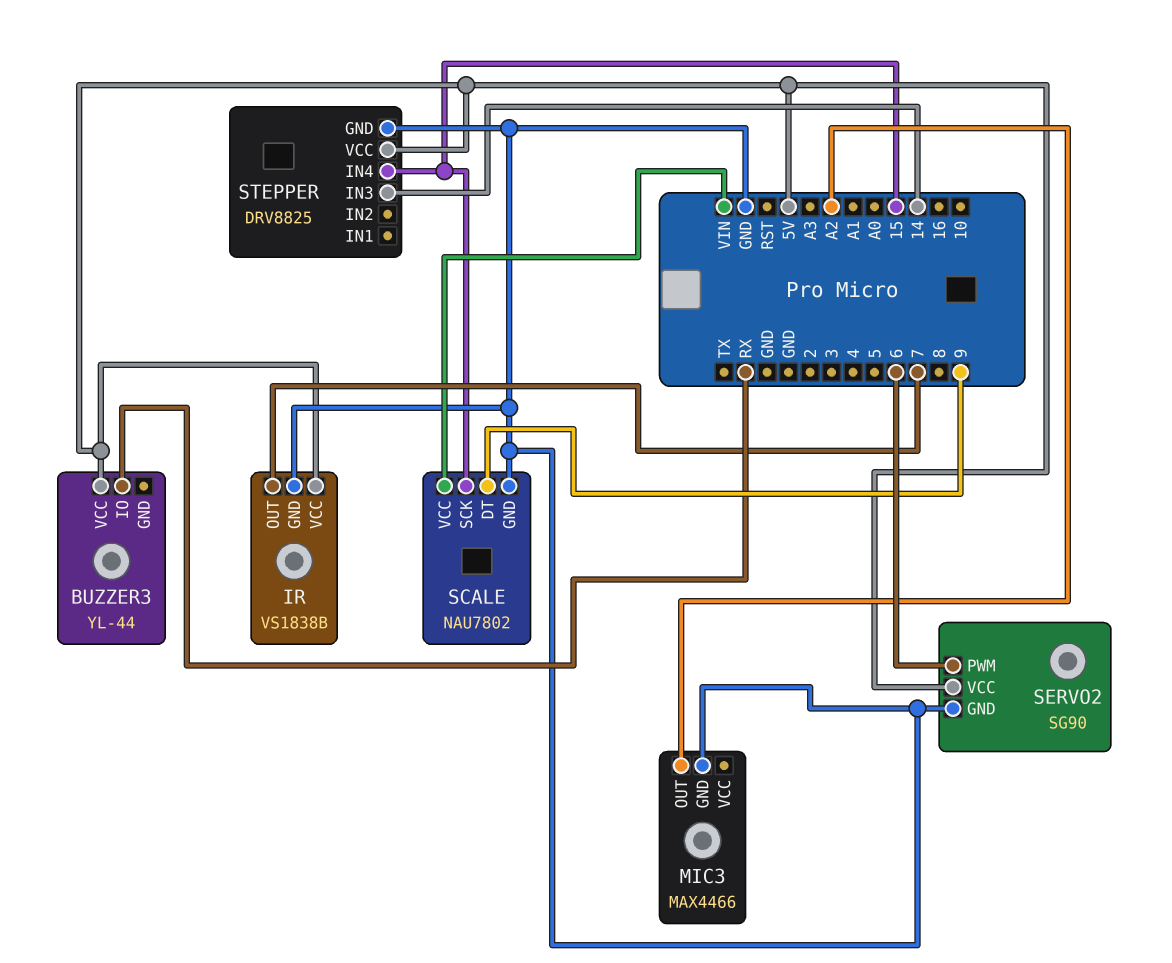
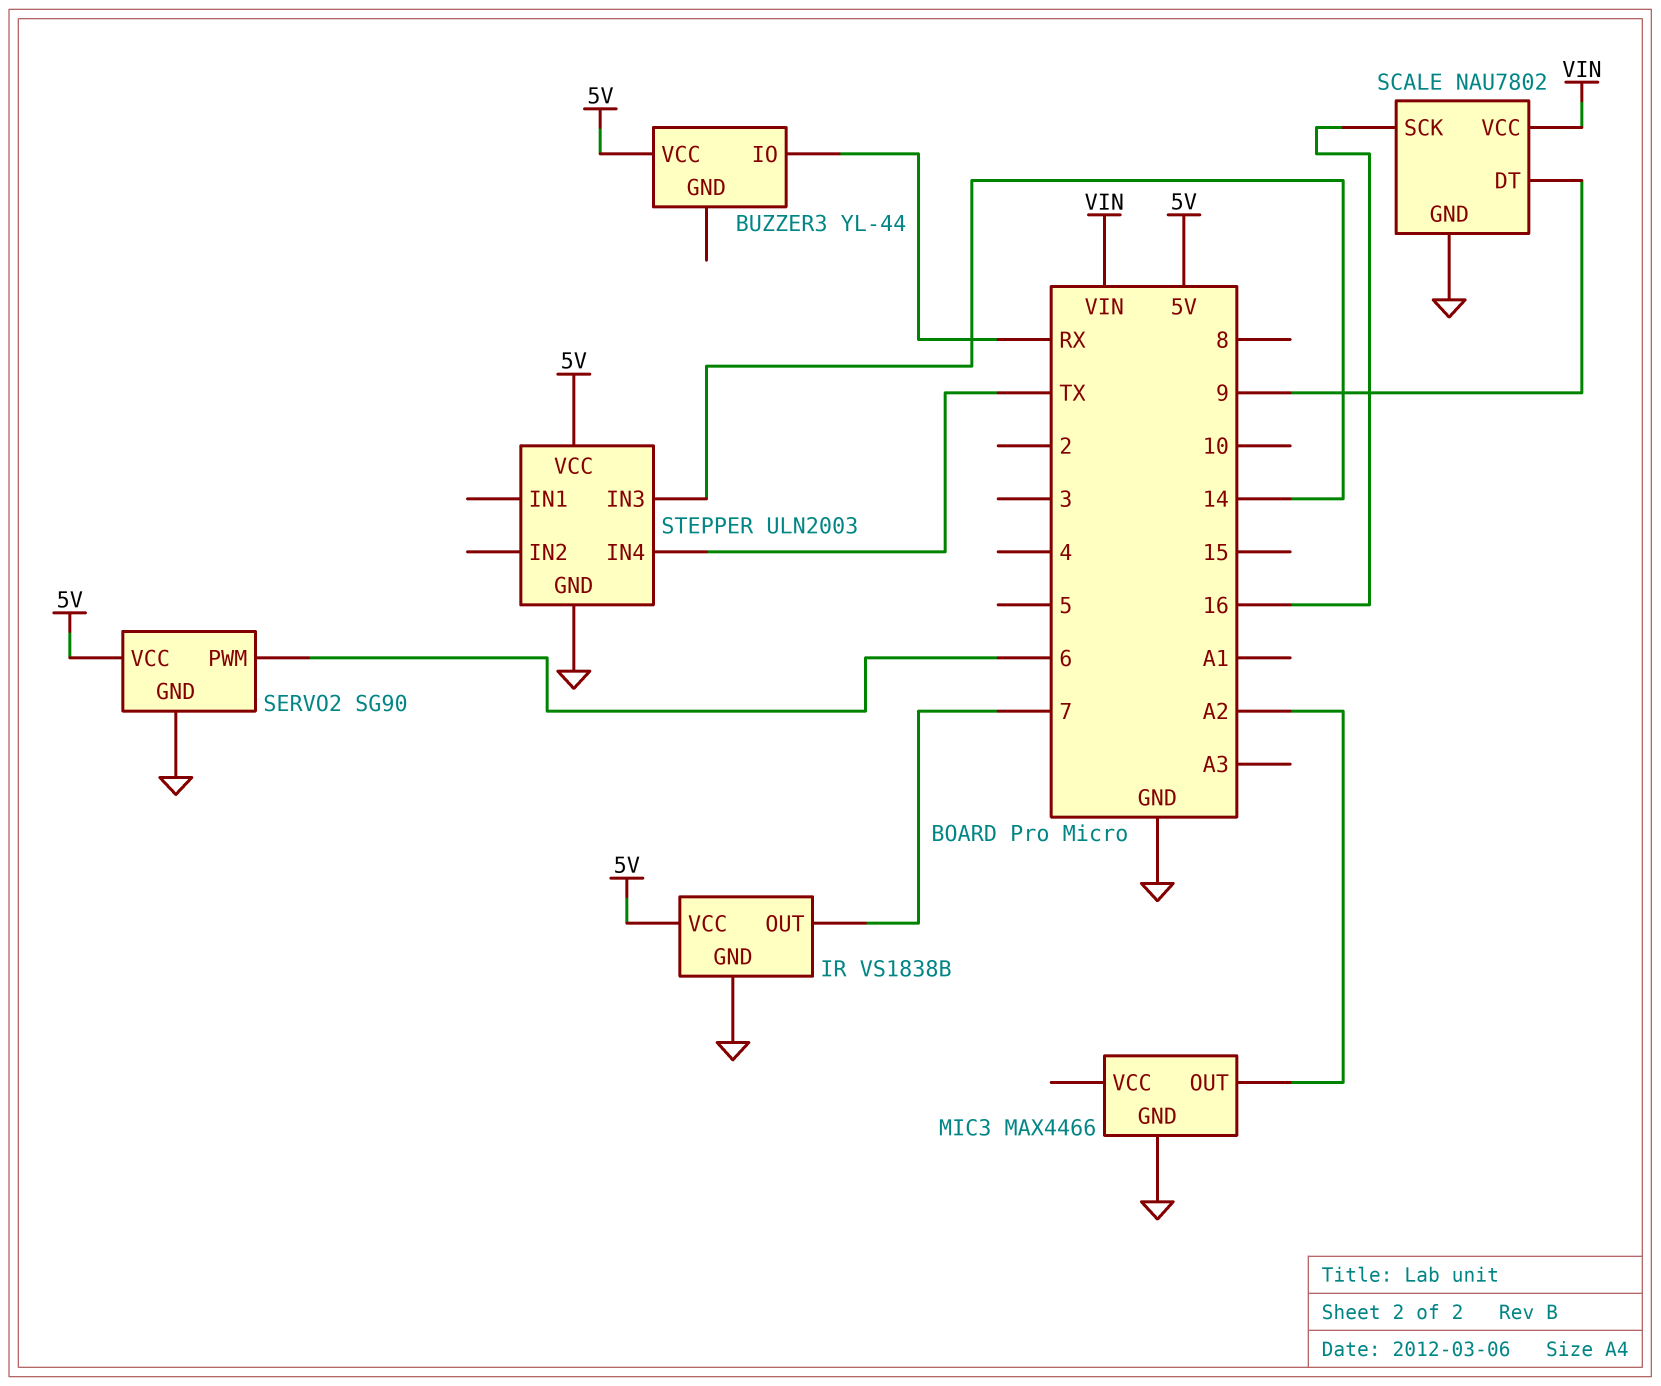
SCALE pin SCK: 15 -> 16
STEPPER: DRV8825 -> ULN2003
STEPPER pin IN4: 15 -> TX

